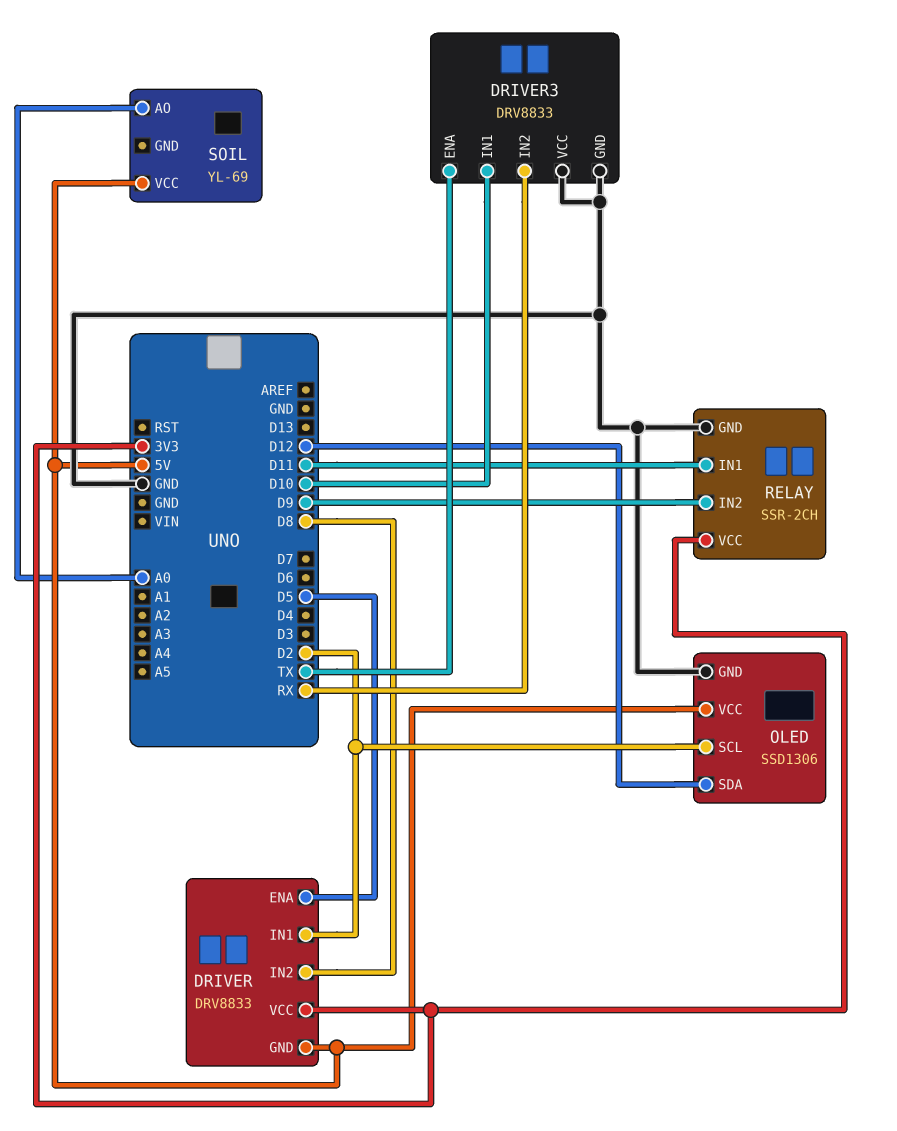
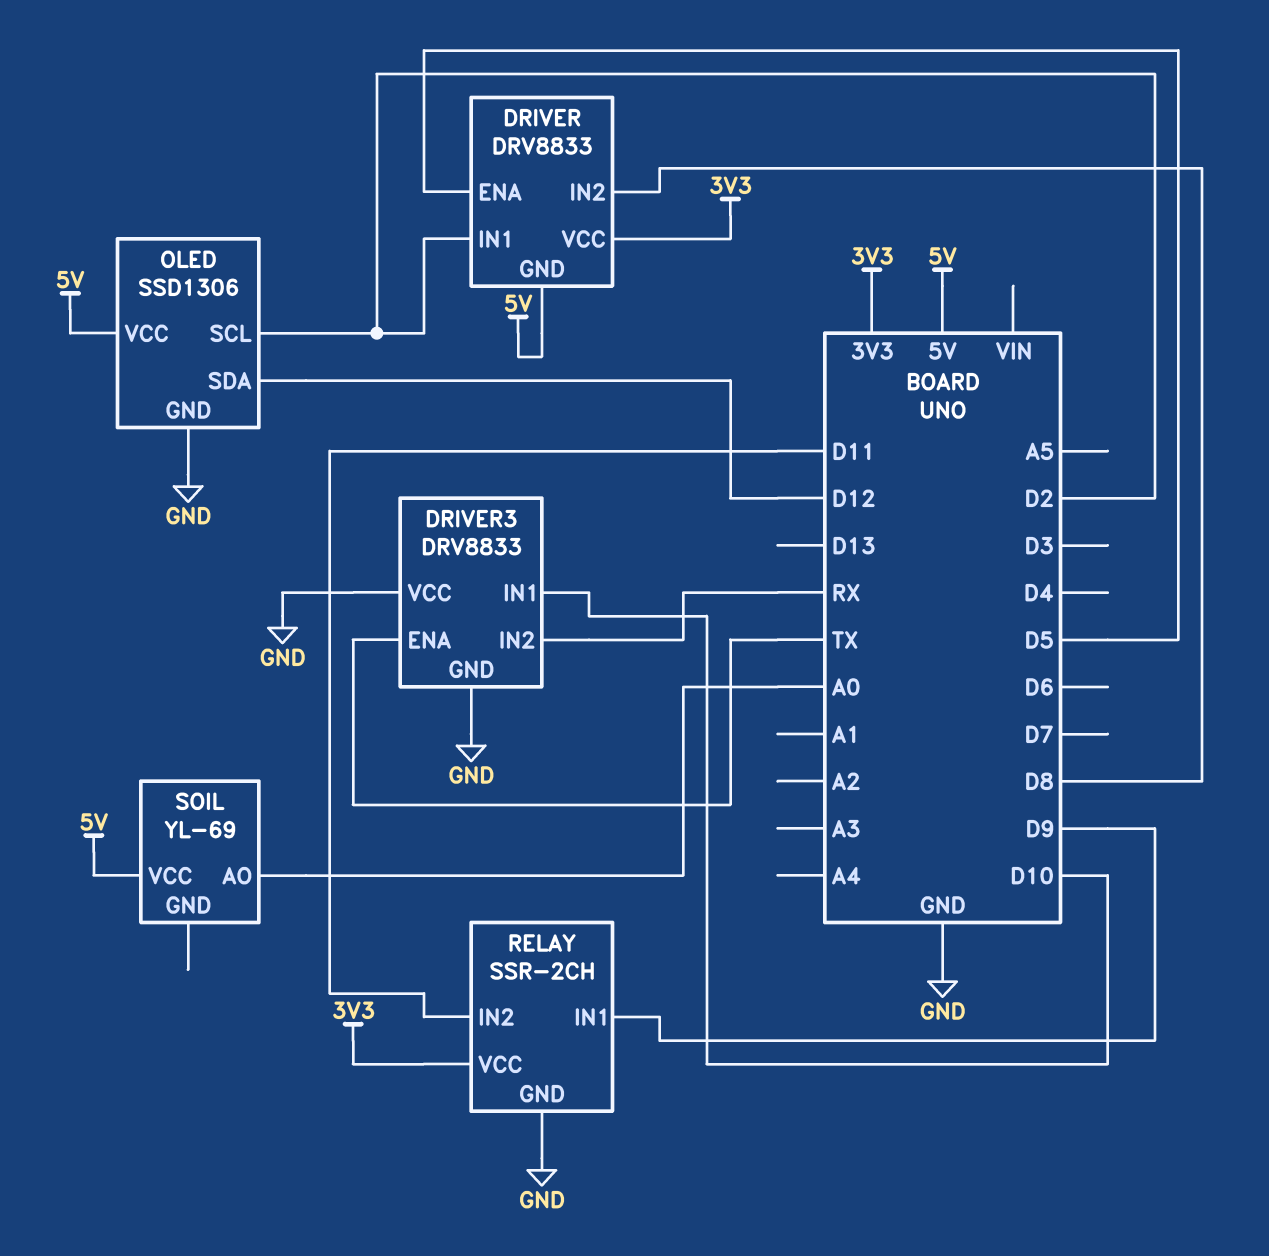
RELAY pin IN1: D11 -> D9
RELAY pin IN2: D9 -> D11

